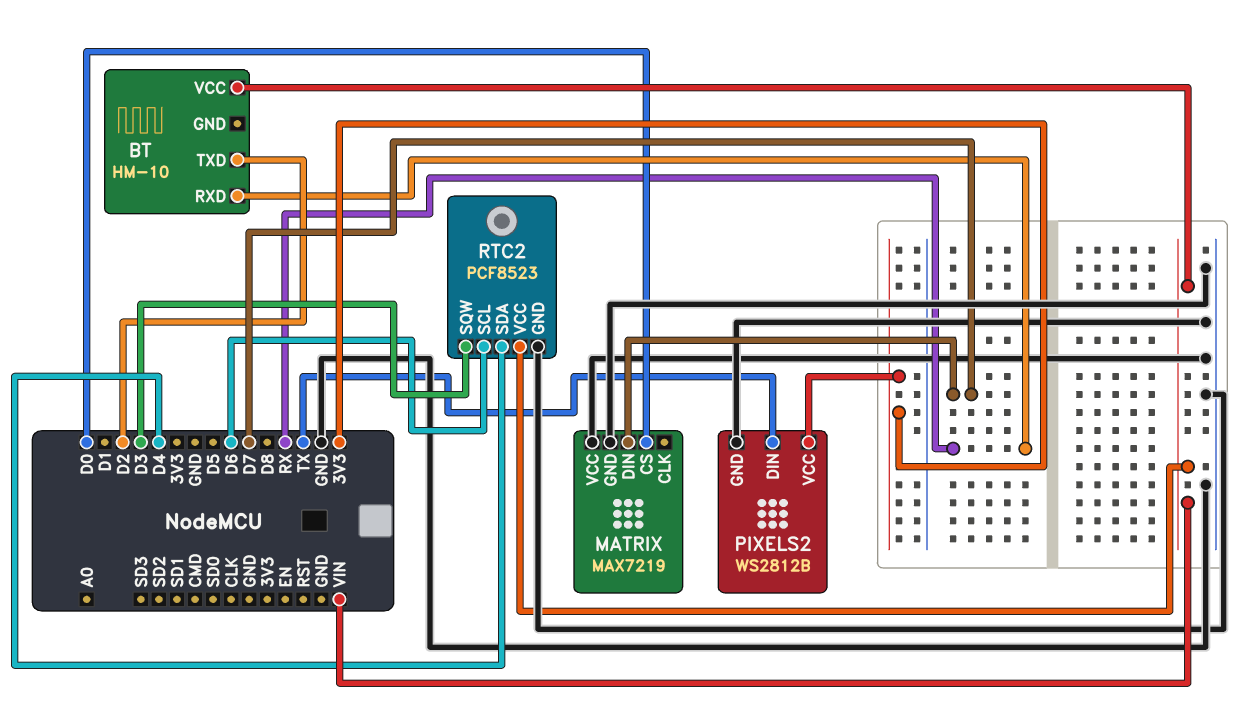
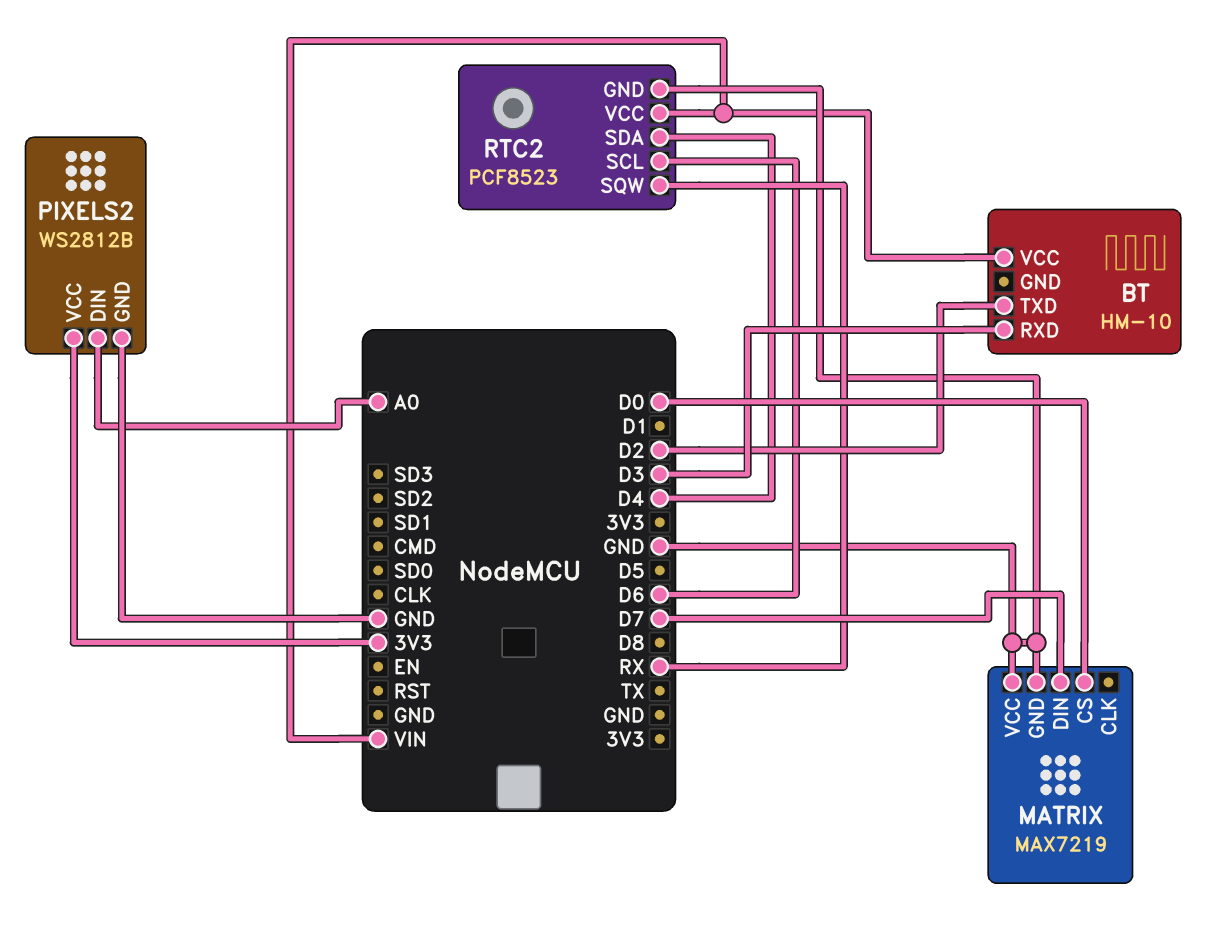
BT pin RXD: RX -> D3
PIXELS2 pin DIN: TX -> A0
RTC2 pin SQW: D3 -> RX

